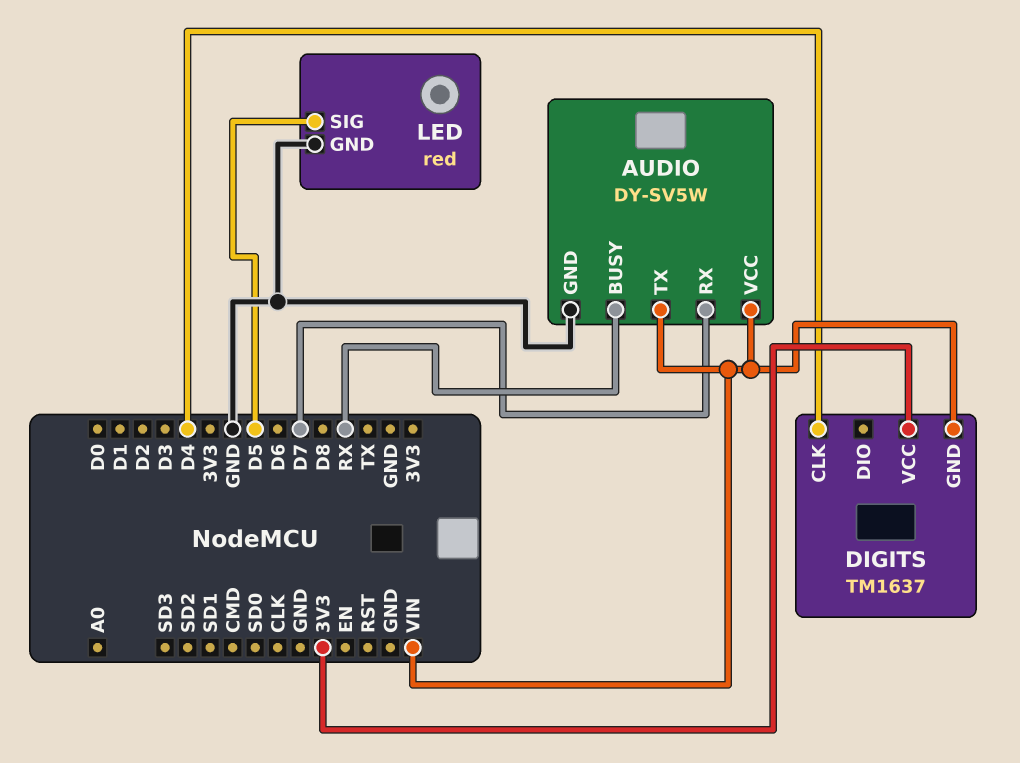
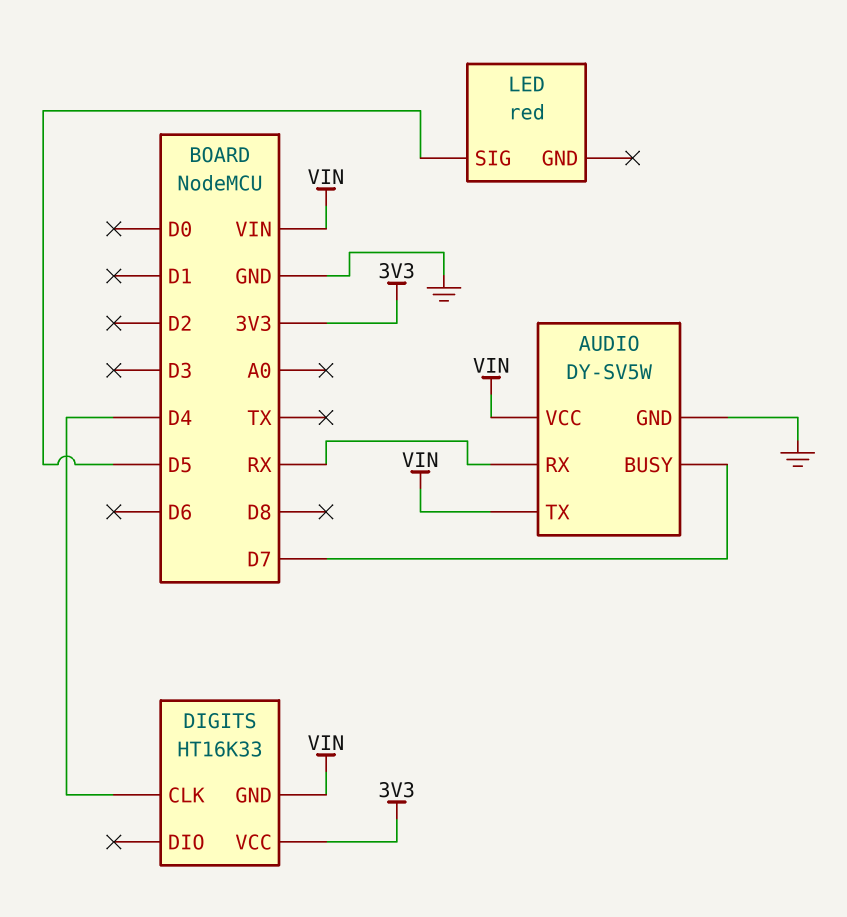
AUDIO pin BUSY: RX -> D7
AUDIO pin RX: D7 -> RX
DIGITS: TM1637 -> HT16K33
LED pin GND: GND -> none

